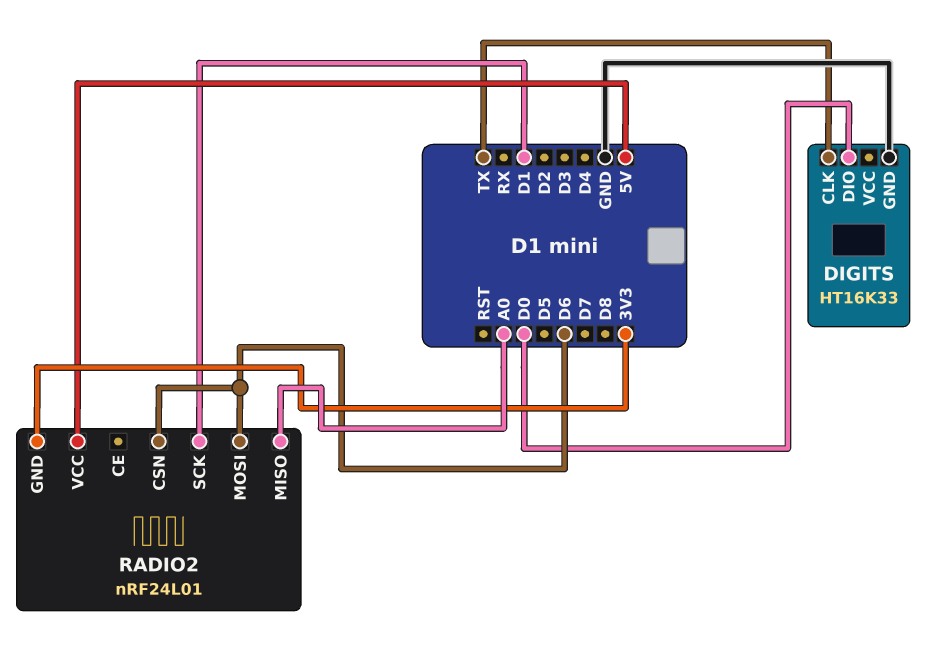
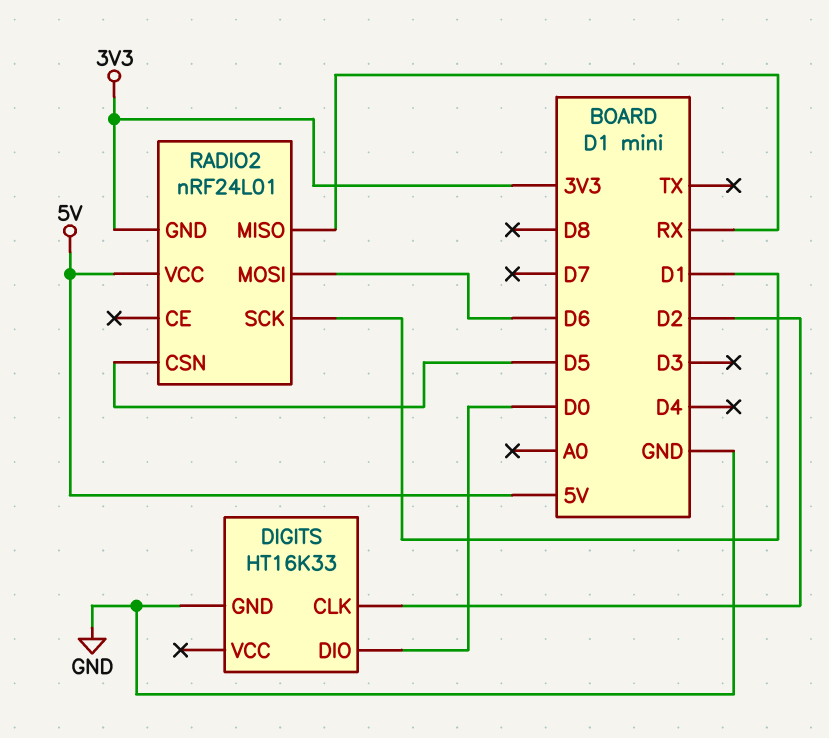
DIGITS pin CLK: TX -> D2
RADIO2 pin CSN: D6 -> D5
RADIO2 pin MISO: A0 -> RX

